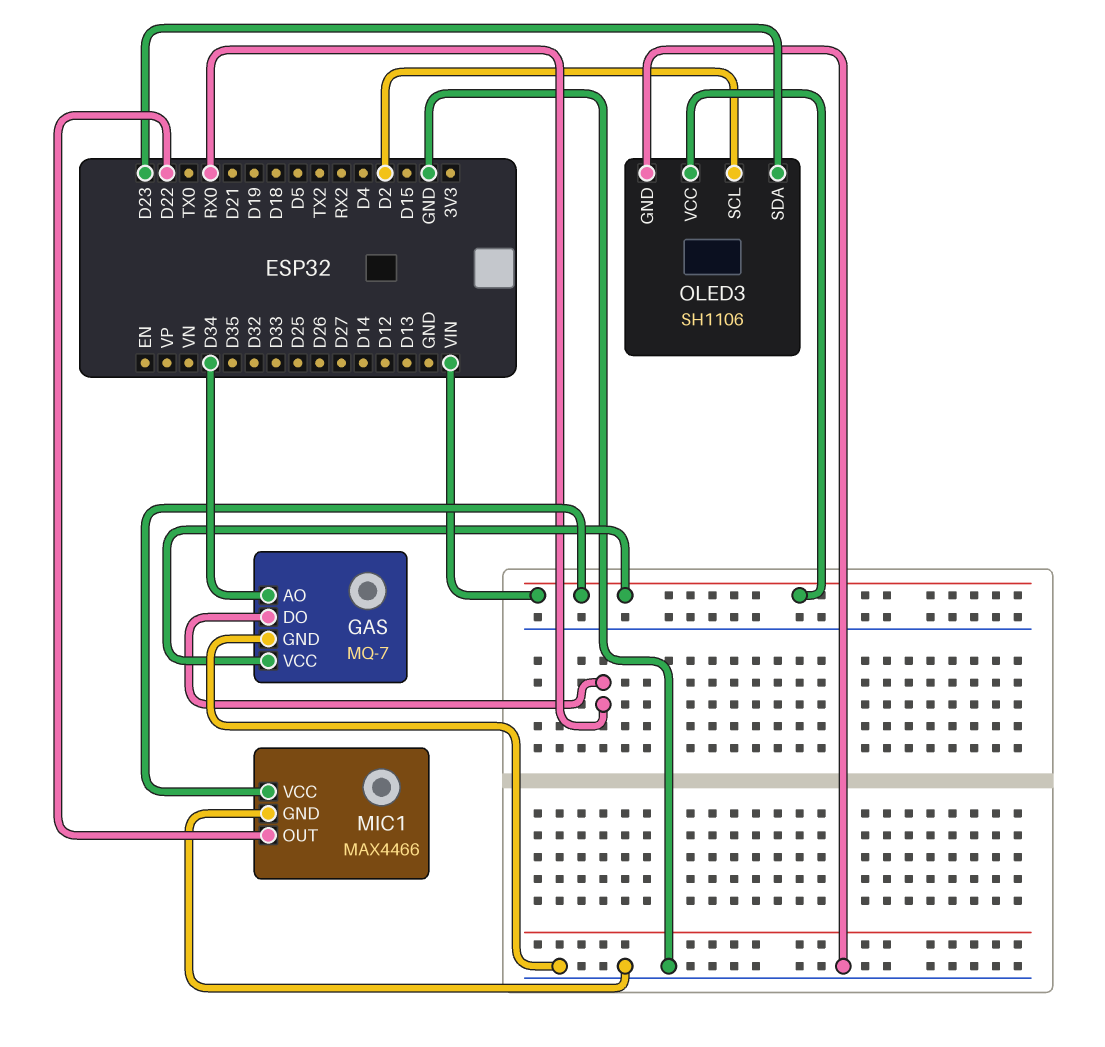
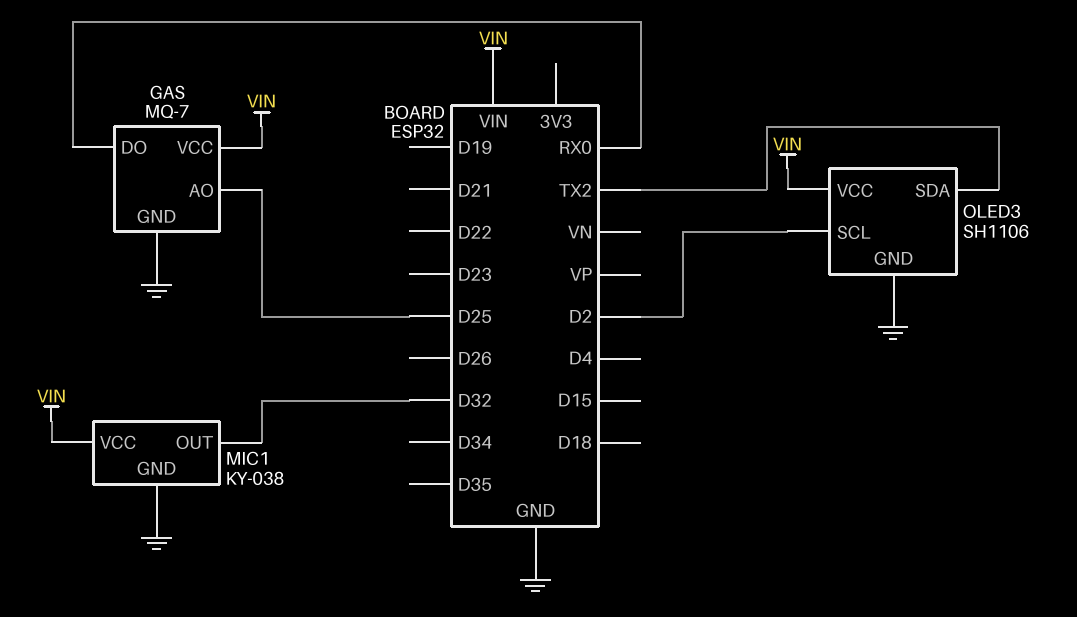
GAS pin AO: D34 -> D25
MIC1: MAX4466 -> KY-038
MIC1 pin OUT: D22 -> D32
OLED3 pin SDA: D23 -> TX2

